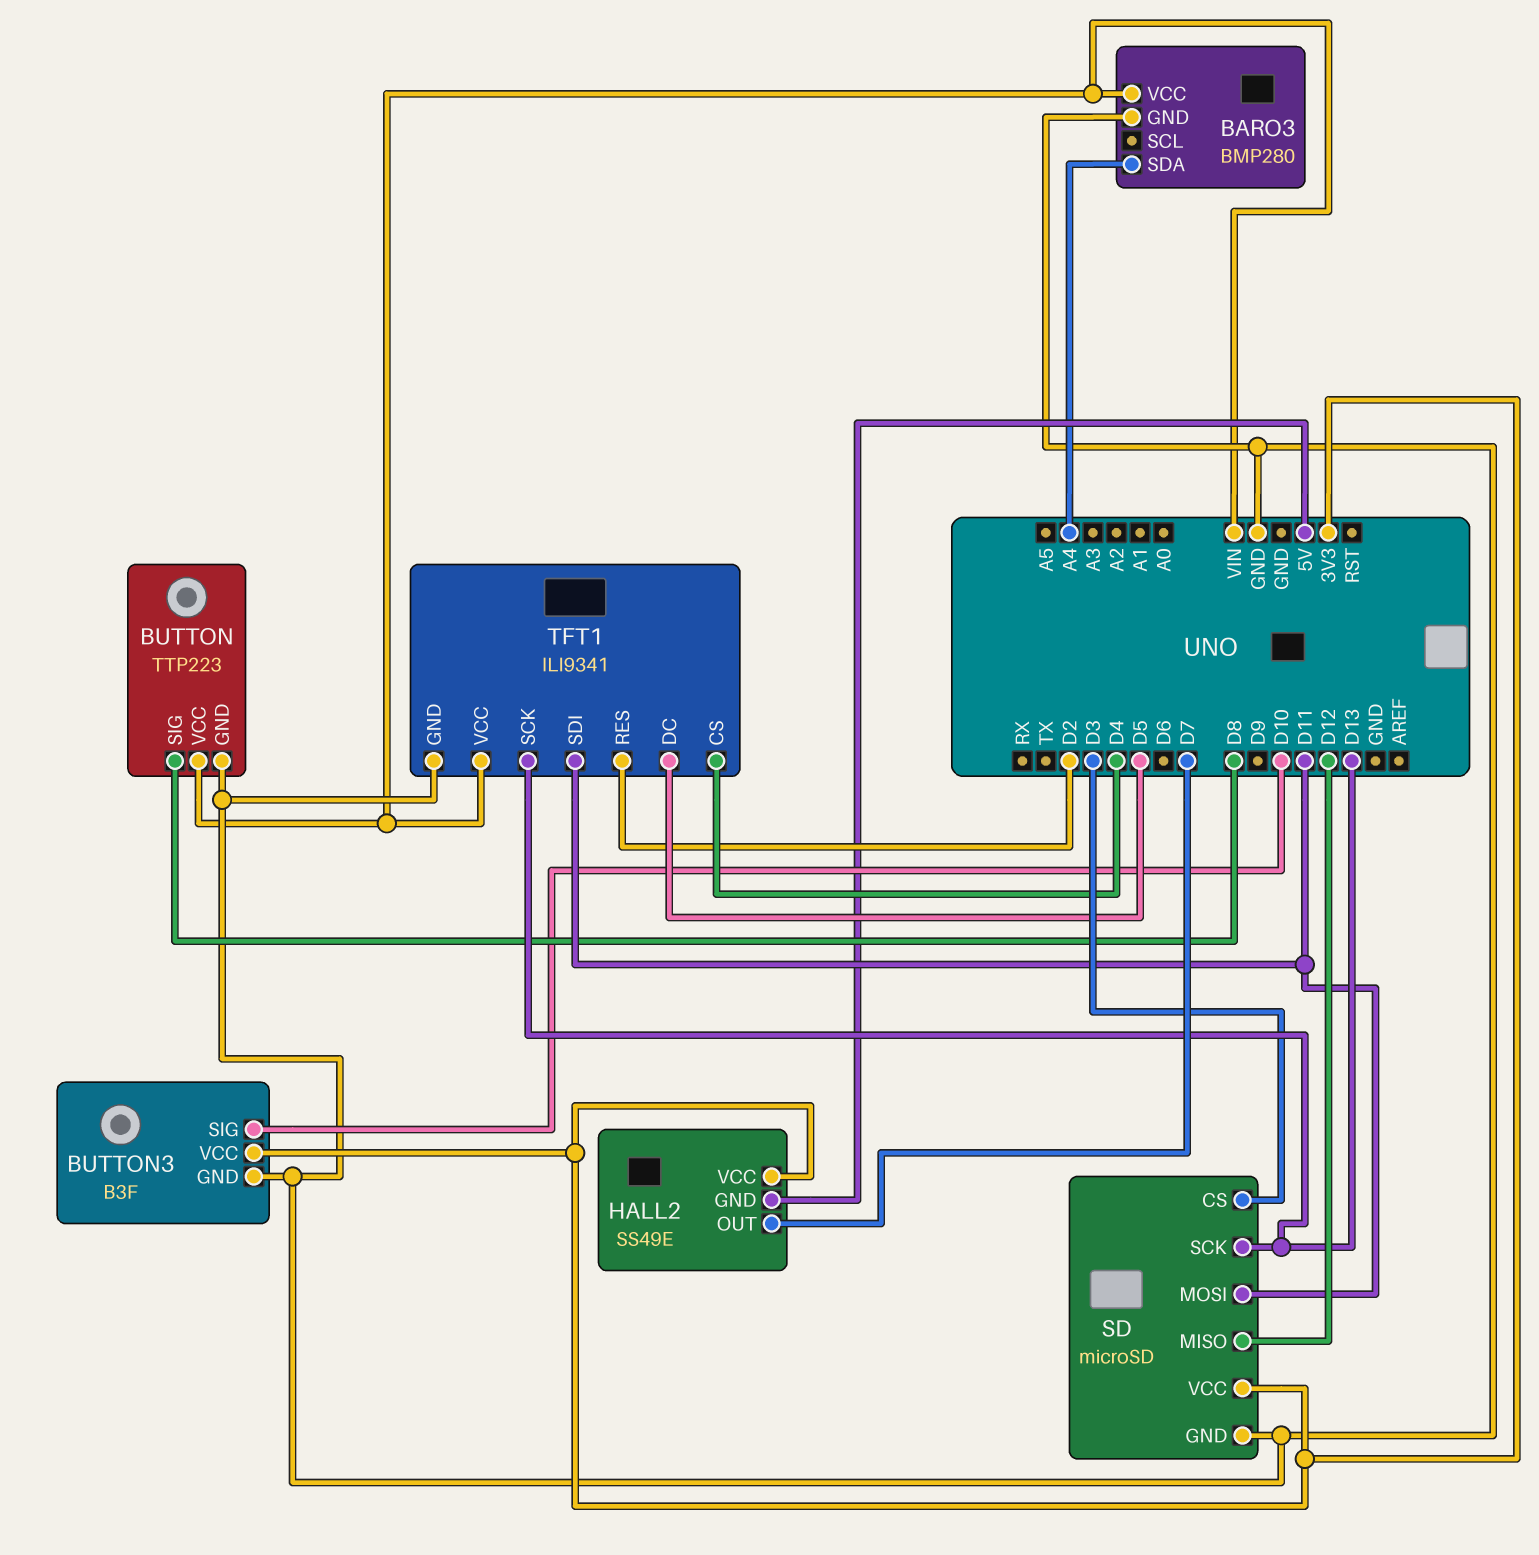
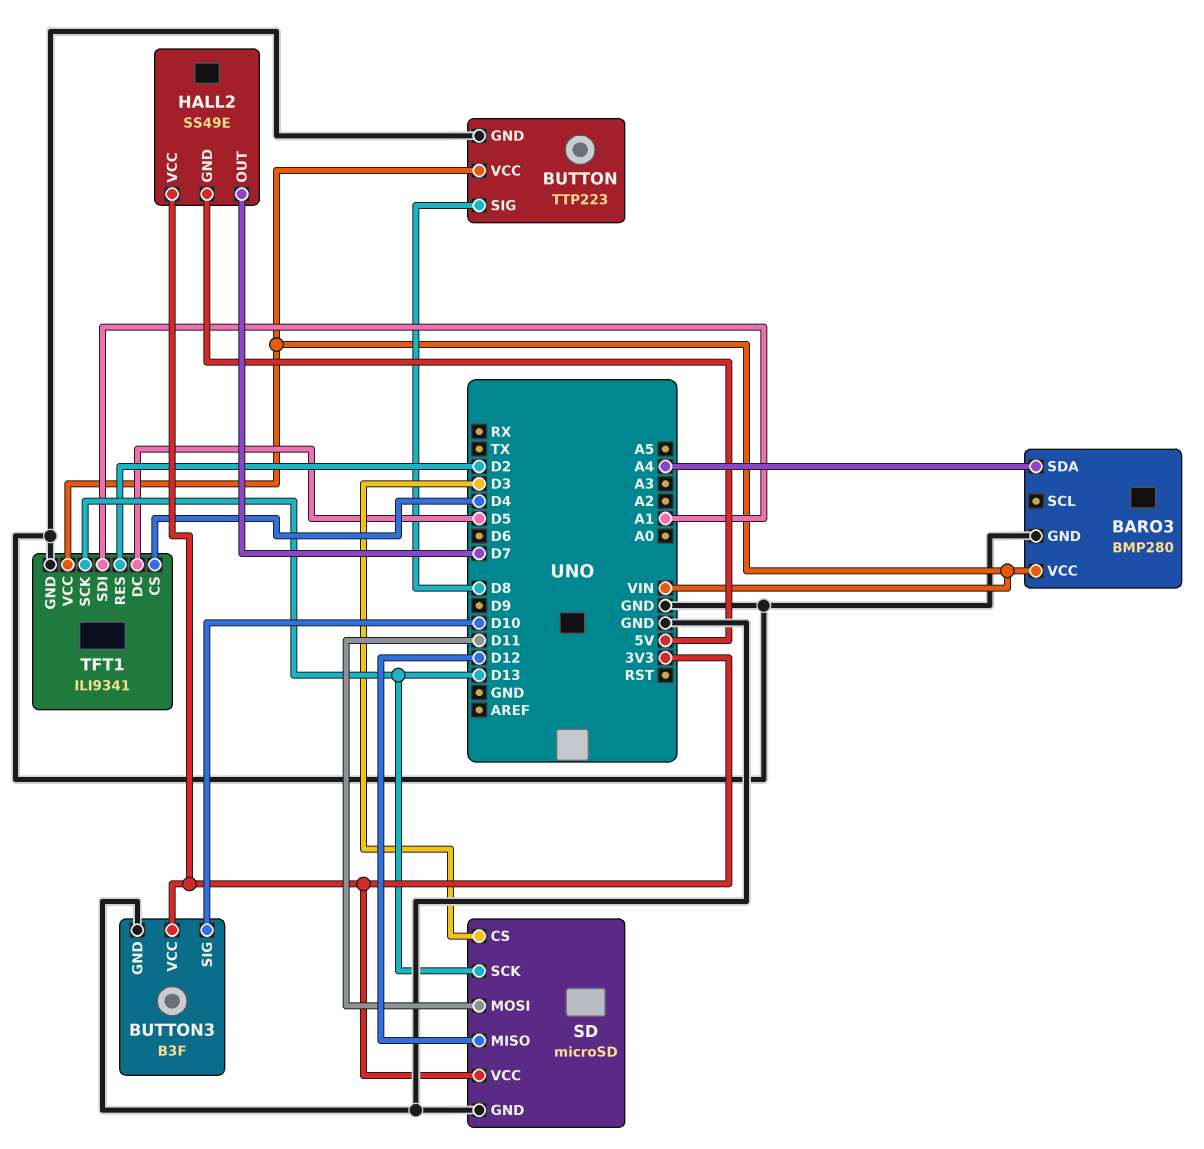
TFT1 pin SDI: D11 -> A1

